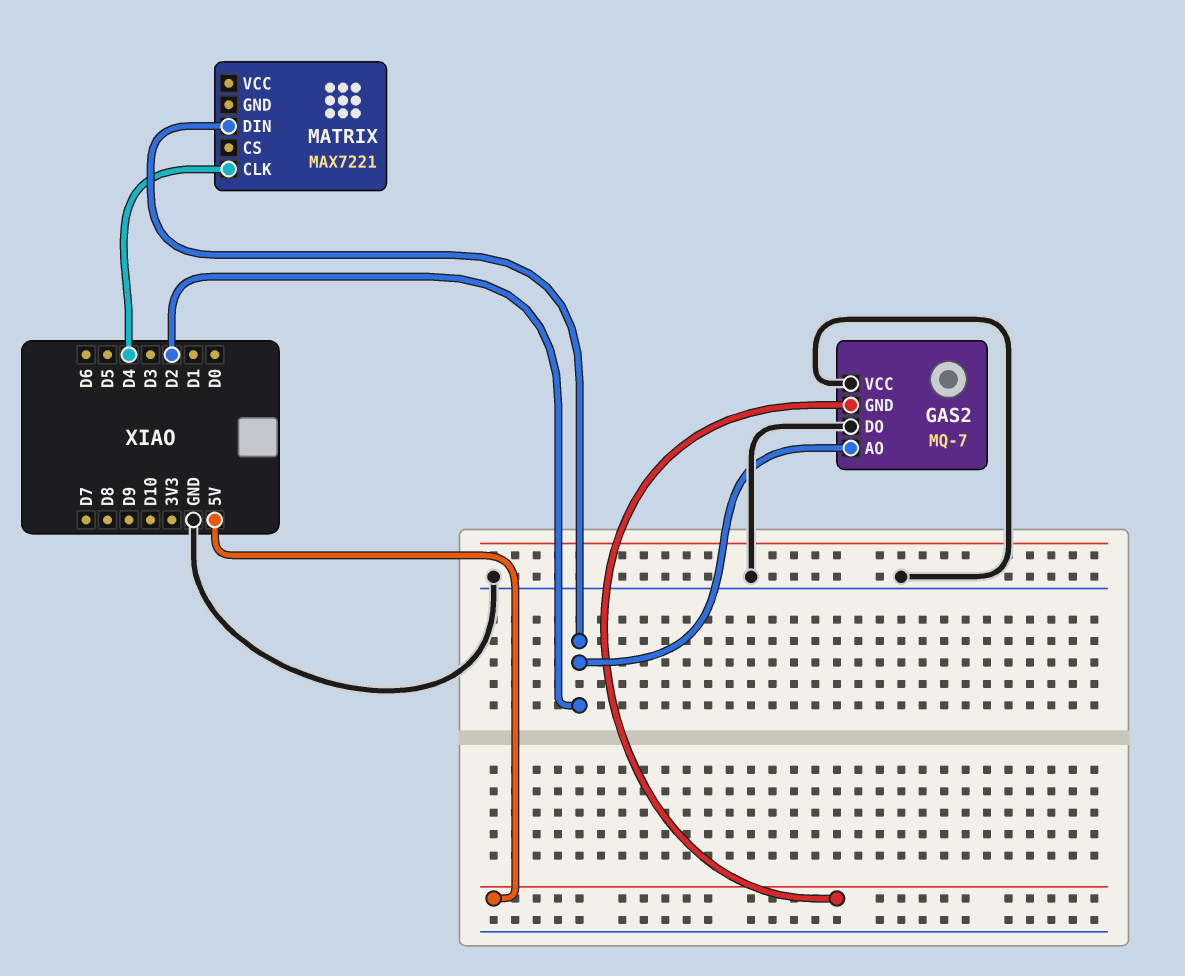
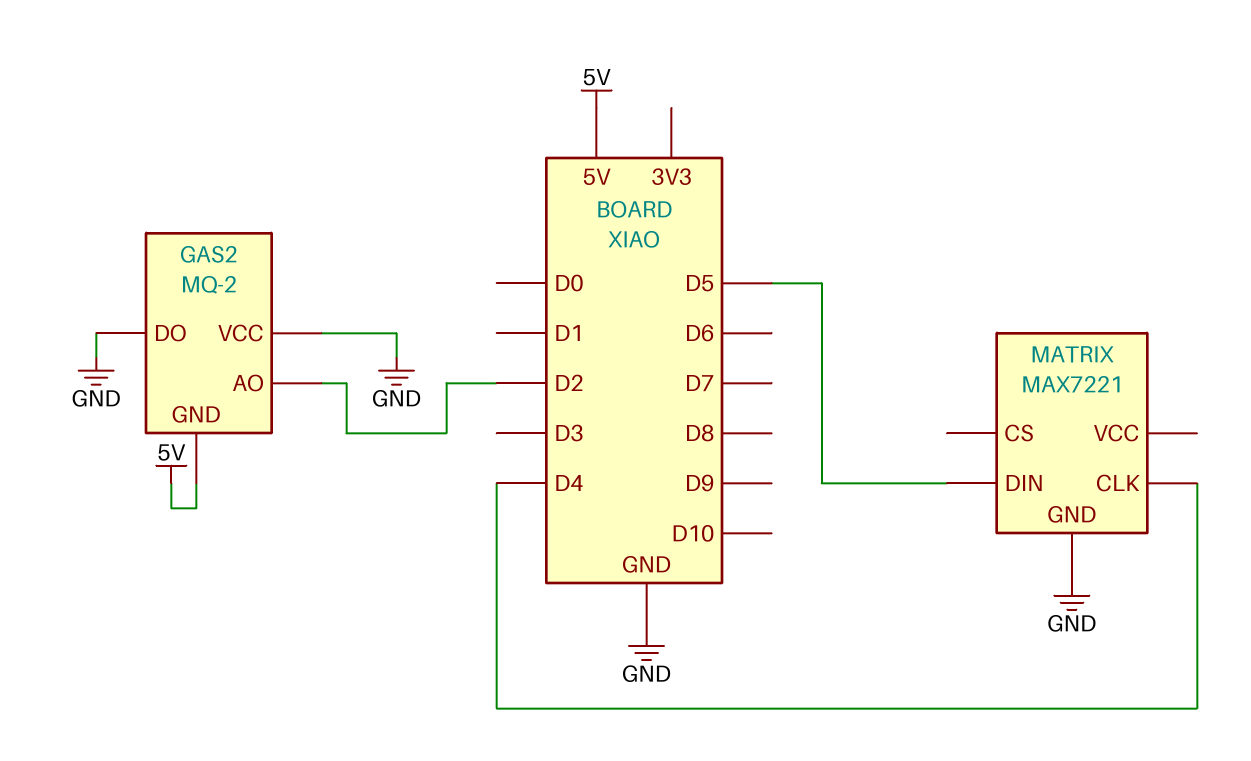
GAS2: MQ-7 -> MQ-2
MATRIX pin DIN: D2 -> D5
MATRIX pin GND: none -> GND

